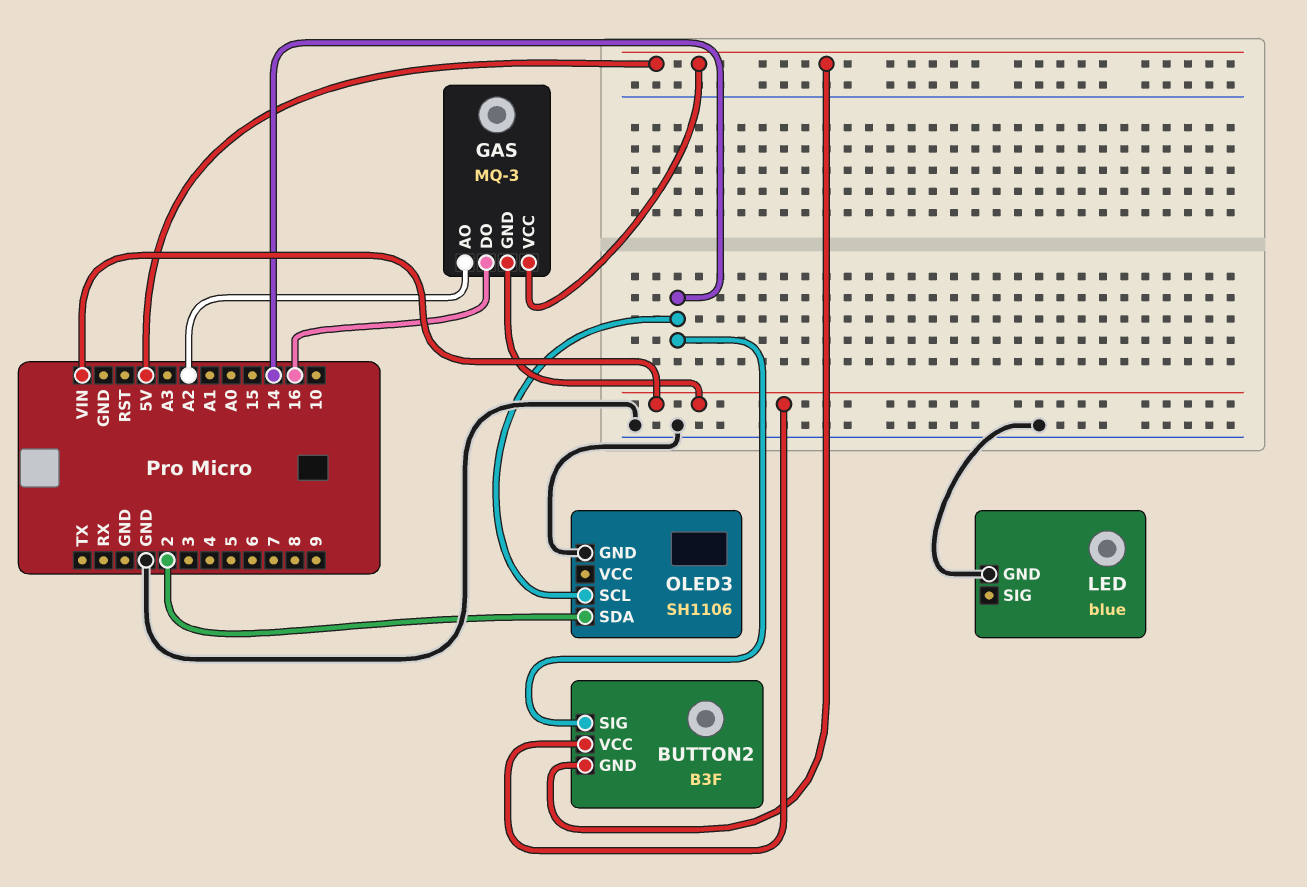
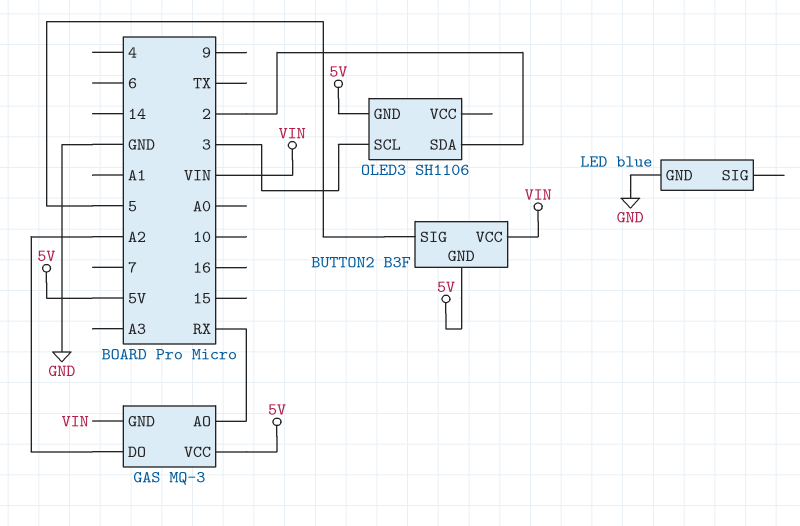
BUTTON2 pin SIG: 14 -> 5
GAS pin AO: A2 -> RX
GAS pin DO: 16 -> A2
OLED3 pin GND: GND -> 5V
OLED3 pin SCL: 14 -> 3

